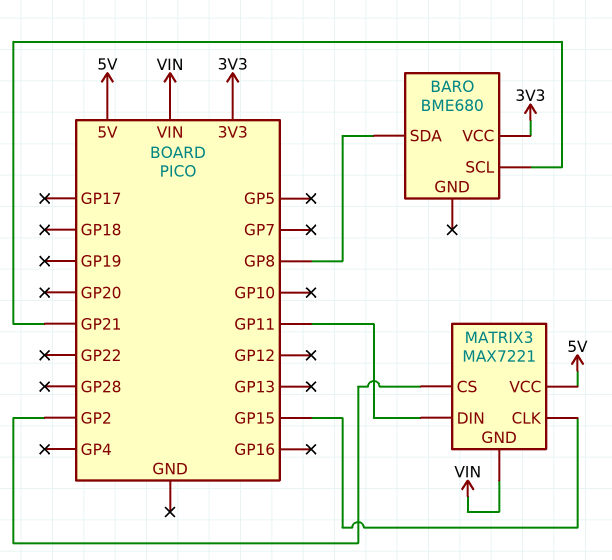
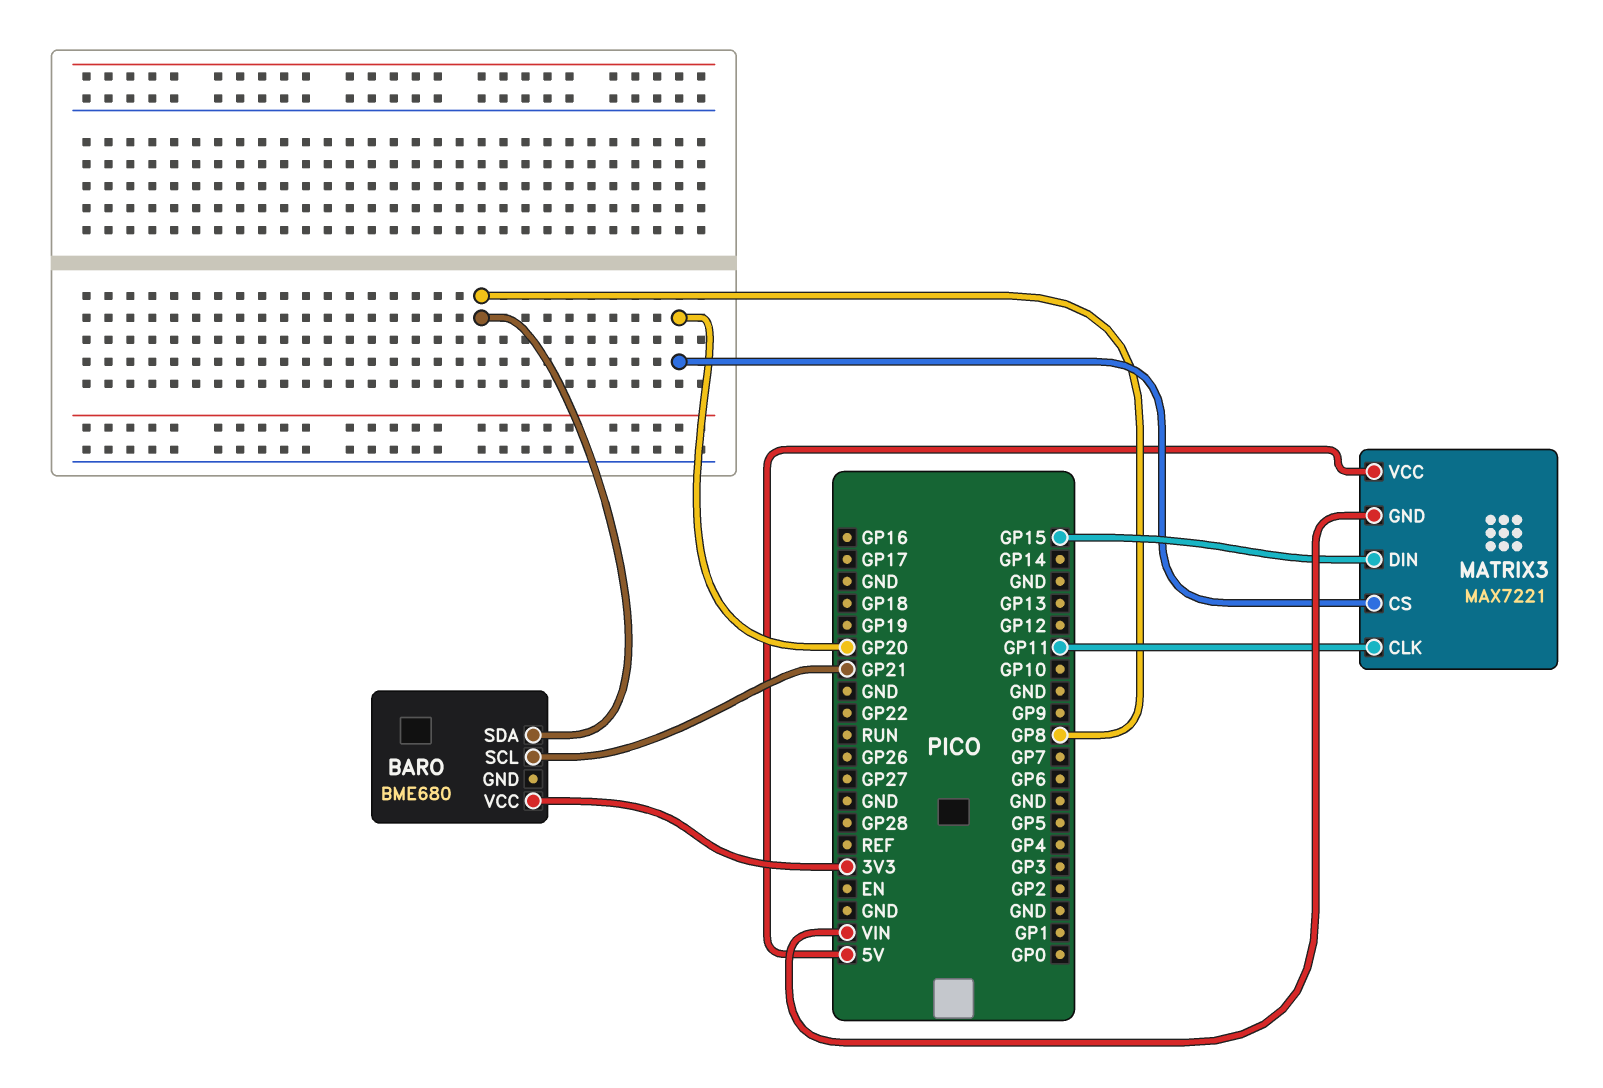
MATRIX3 pin CLK: GP15 -> GP11
MATRIX3 pin CS: GP2 -> GP20
MATRIX3 pin DIN: GP11 -> GP15

